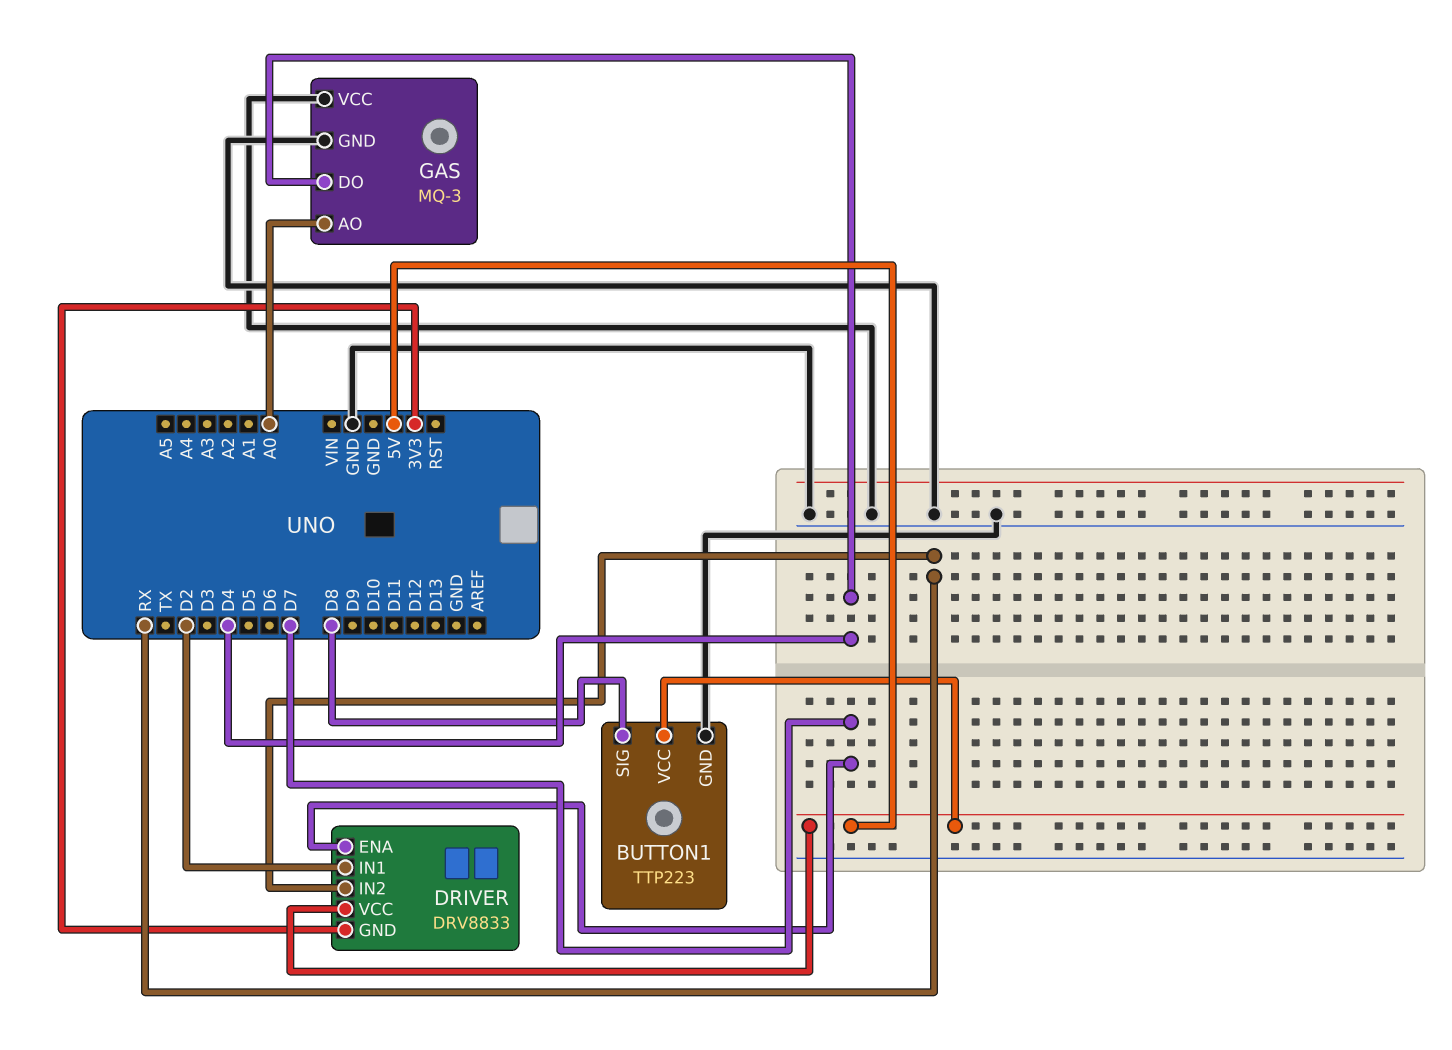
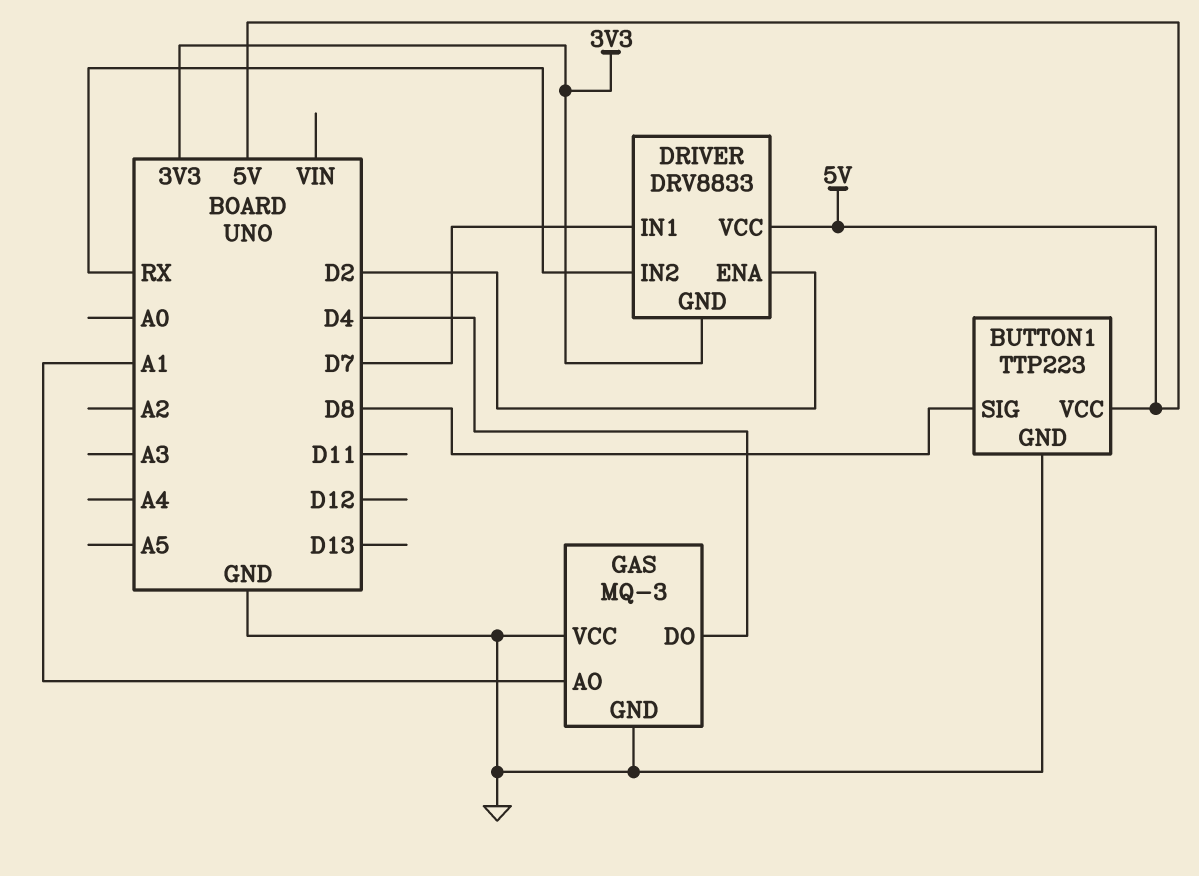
DRIVER pin ENA: D7 -> D2
DRIVER pin IN1: D2 -> D7
GAS pin AO: A0 -> A1

